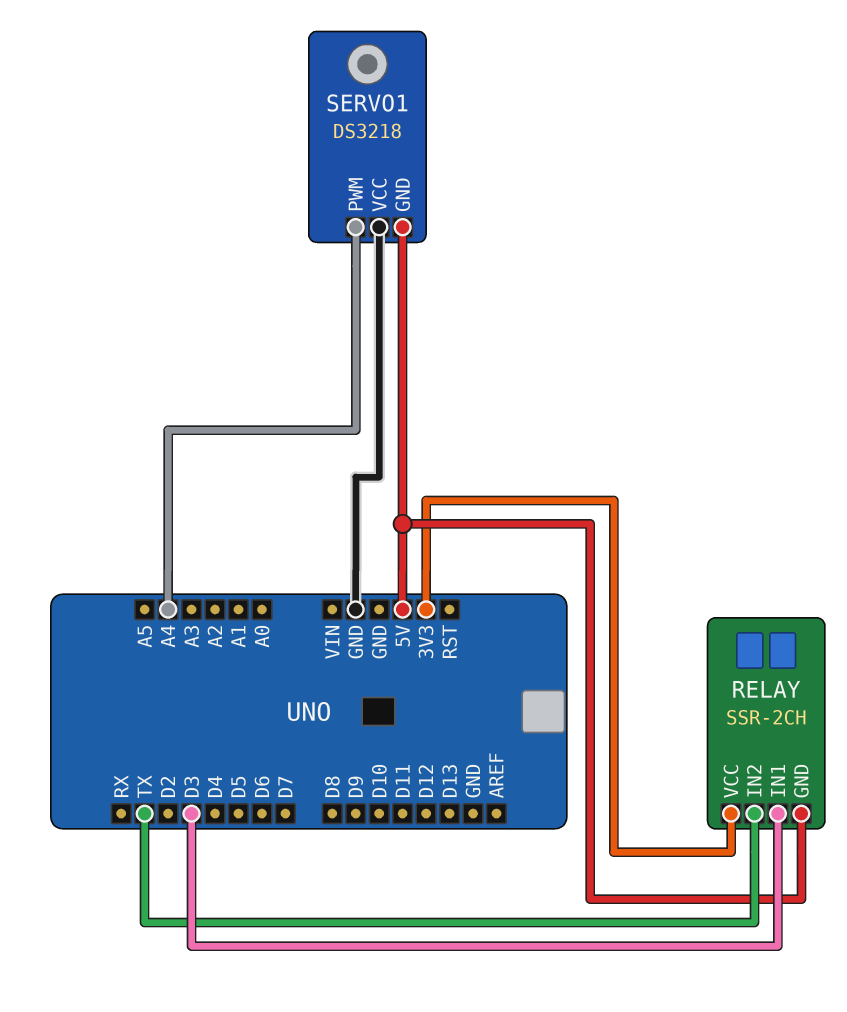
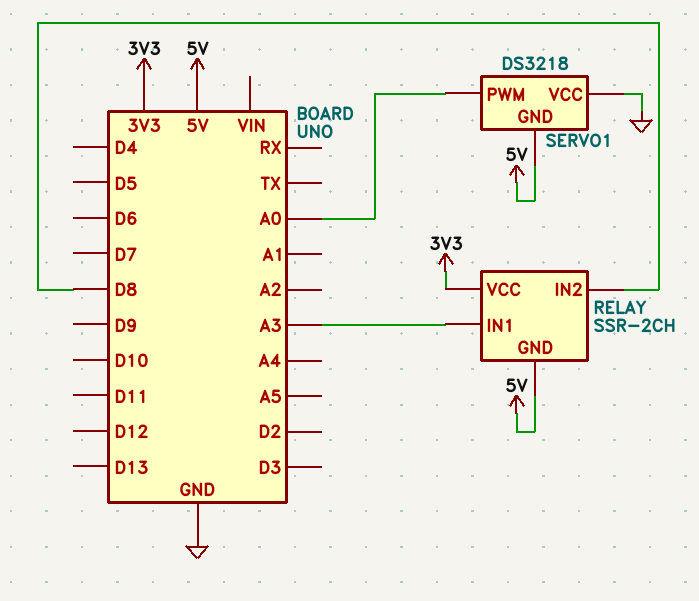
RELAY pin IN1: D3 -> A3
RELAY pin IN2: TX -> D8
SERVO1 pin PWM: A4 -> A0

